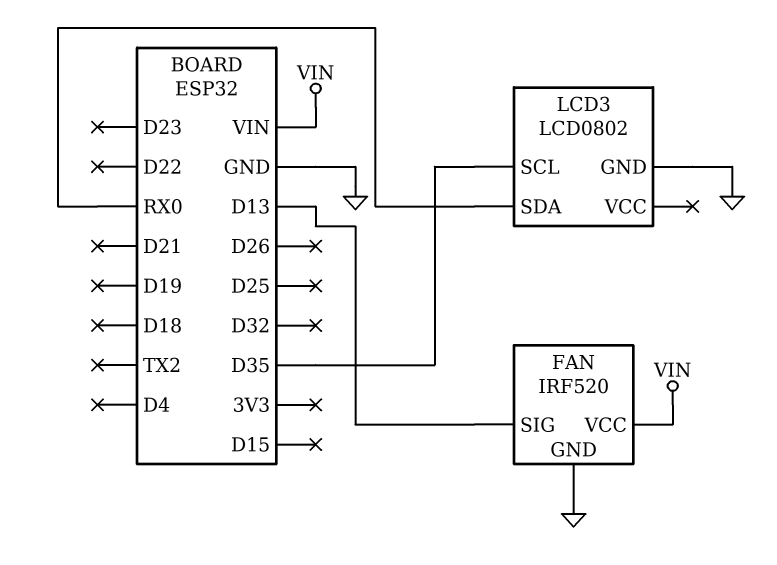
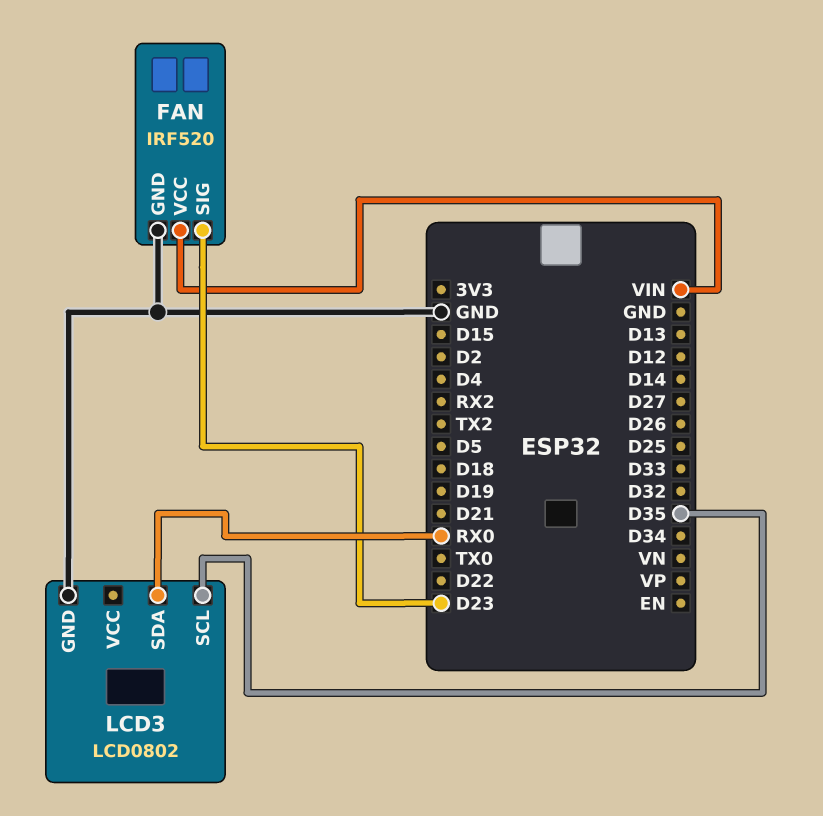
FAN pin SIG: D13 -> D23

